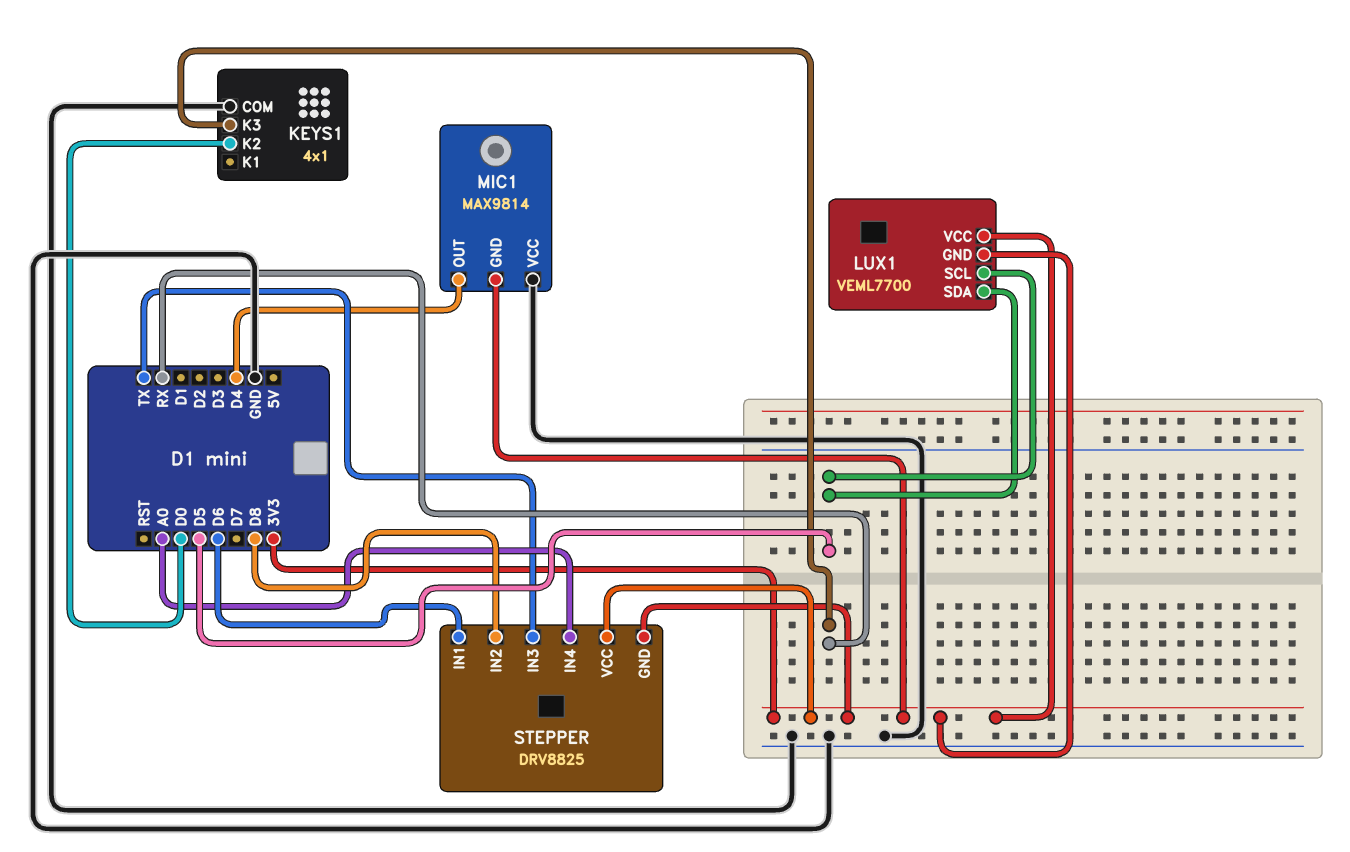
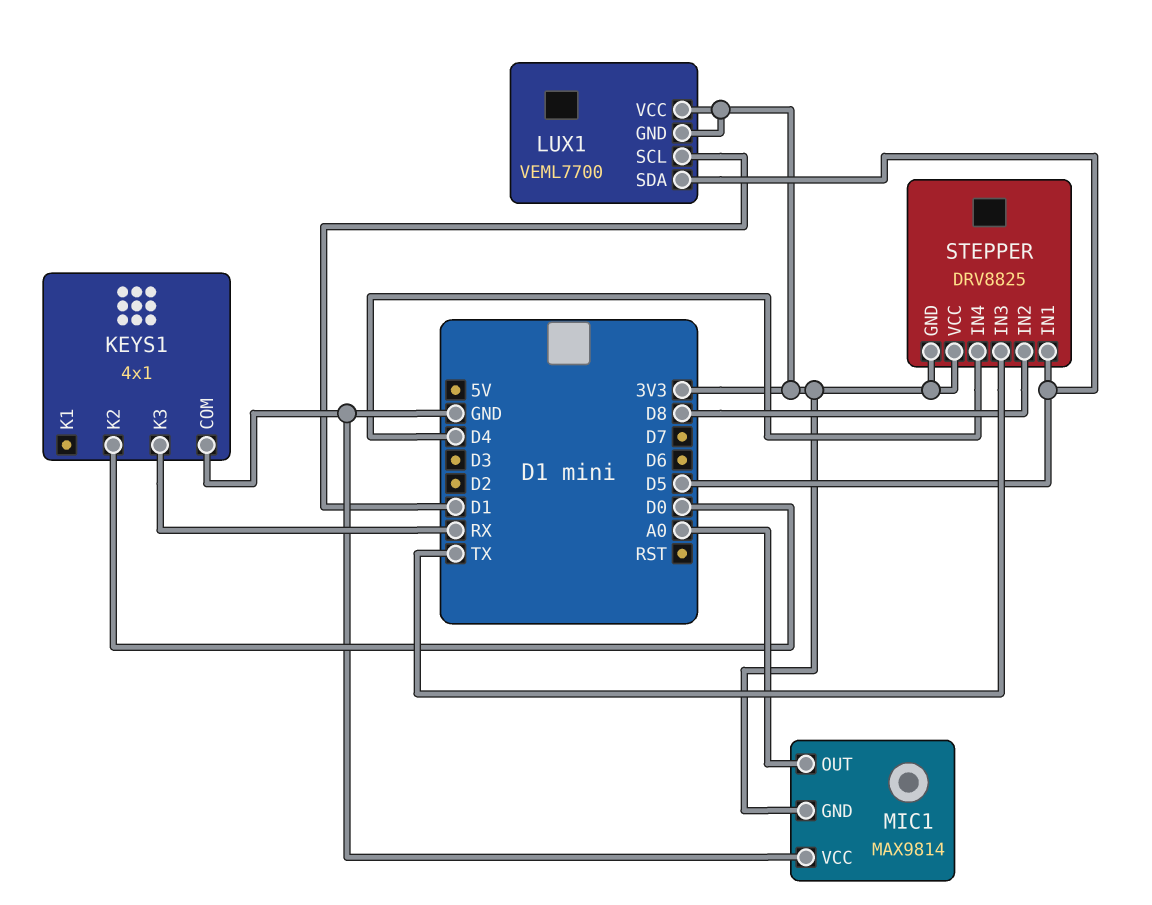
LUX1 pin SCL: D5 -> D1
MIC1 pin OUT: D4 -> A0
STEPPER pin IN1: D6 -> D5
STEPPER pin IN4: A0 -> D4

